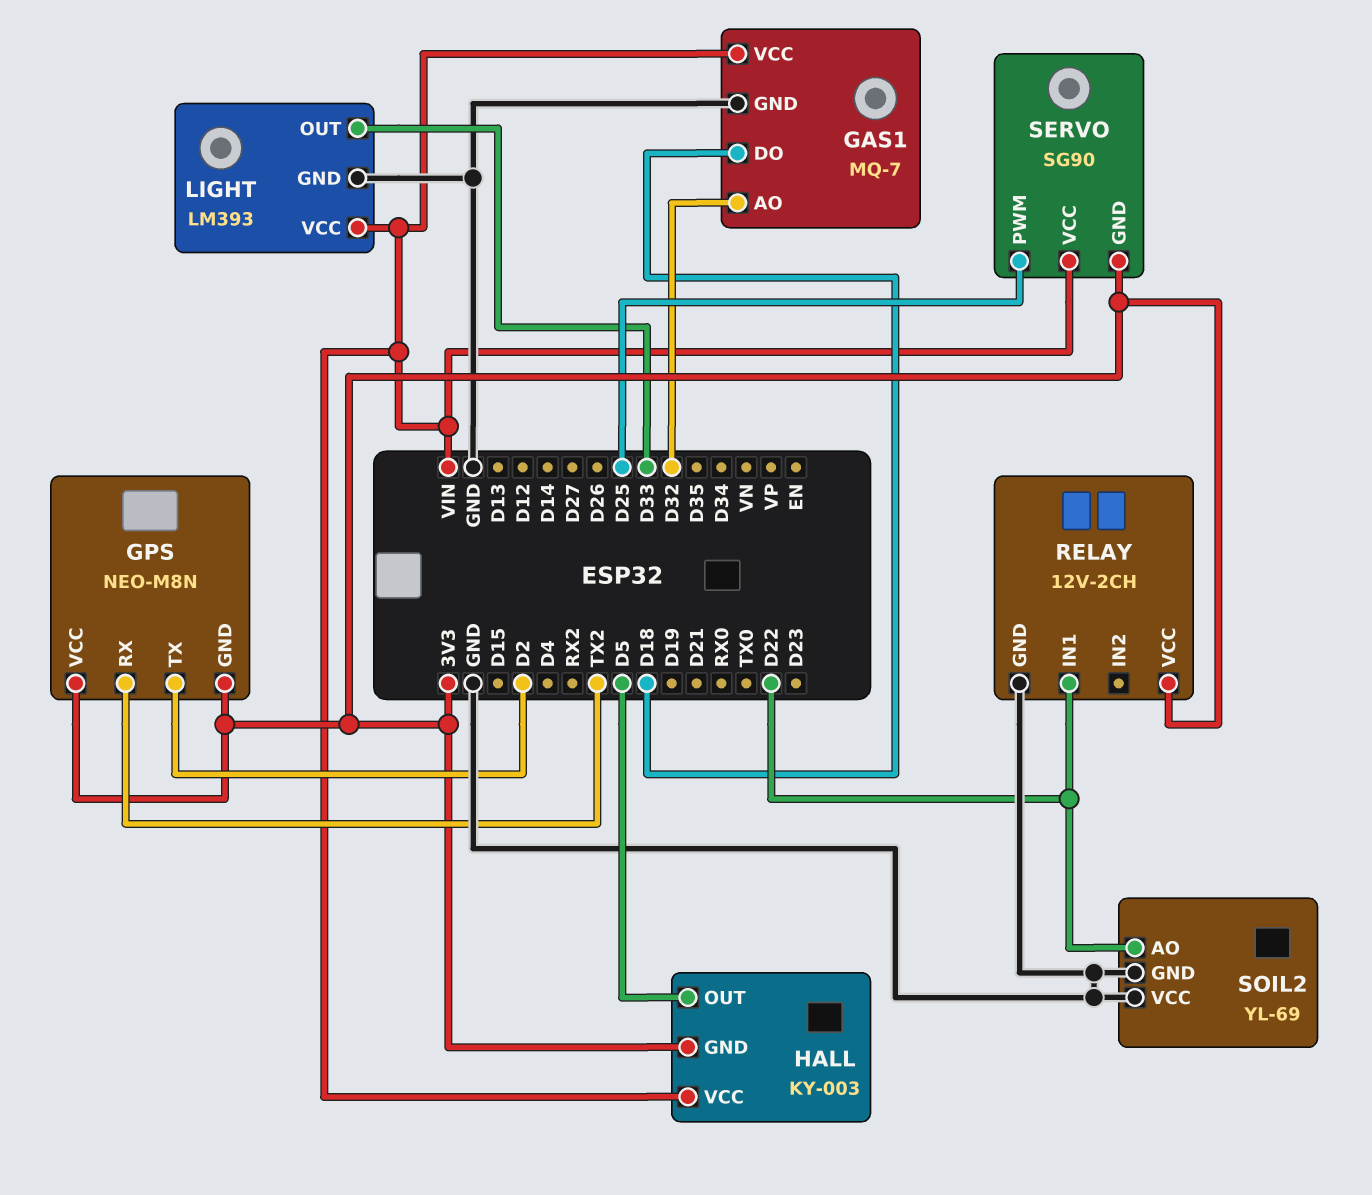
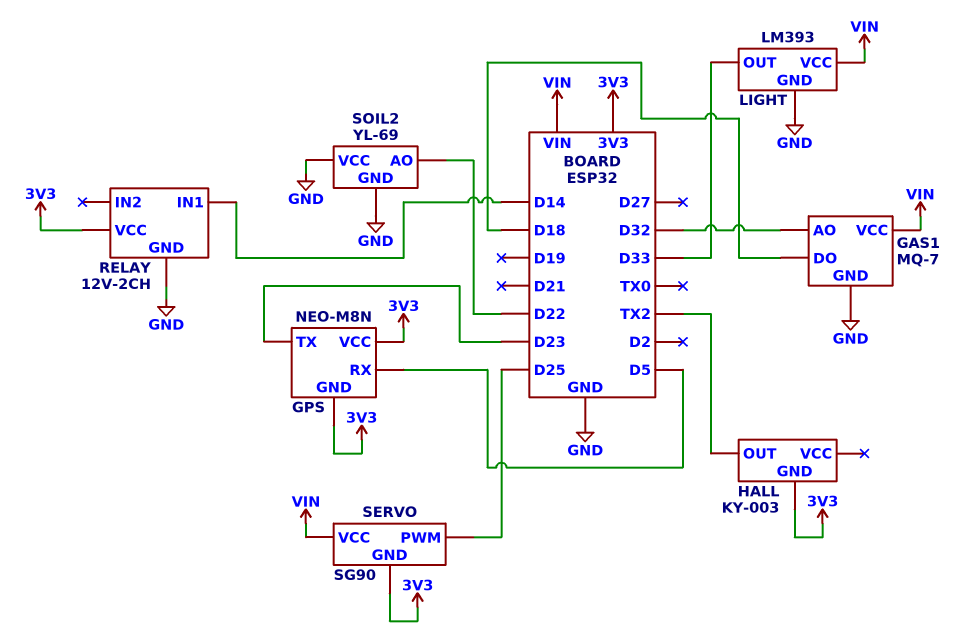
GPS pin RX: TX2 -> D5
GPS pin TX: D2 -> D23
HALL pin OUT: D5 -> TX2
HALL pin VCC: VIN -> none
RELAY pin IN1: D22 -> D14

